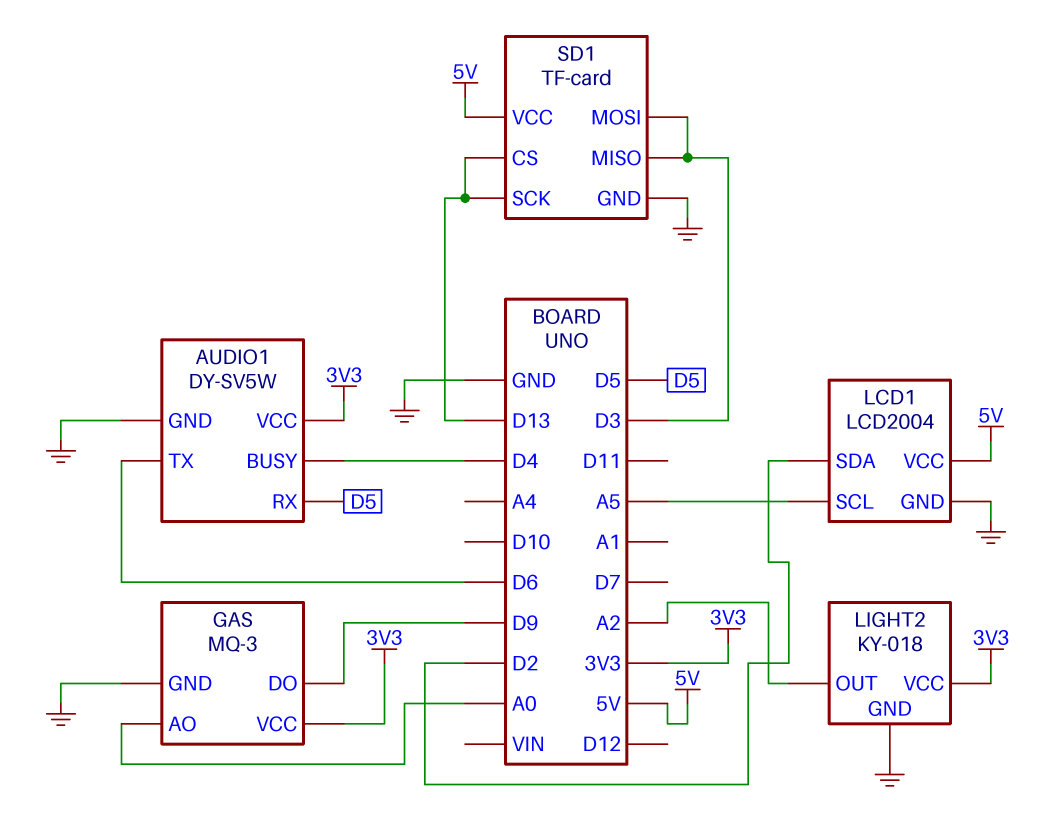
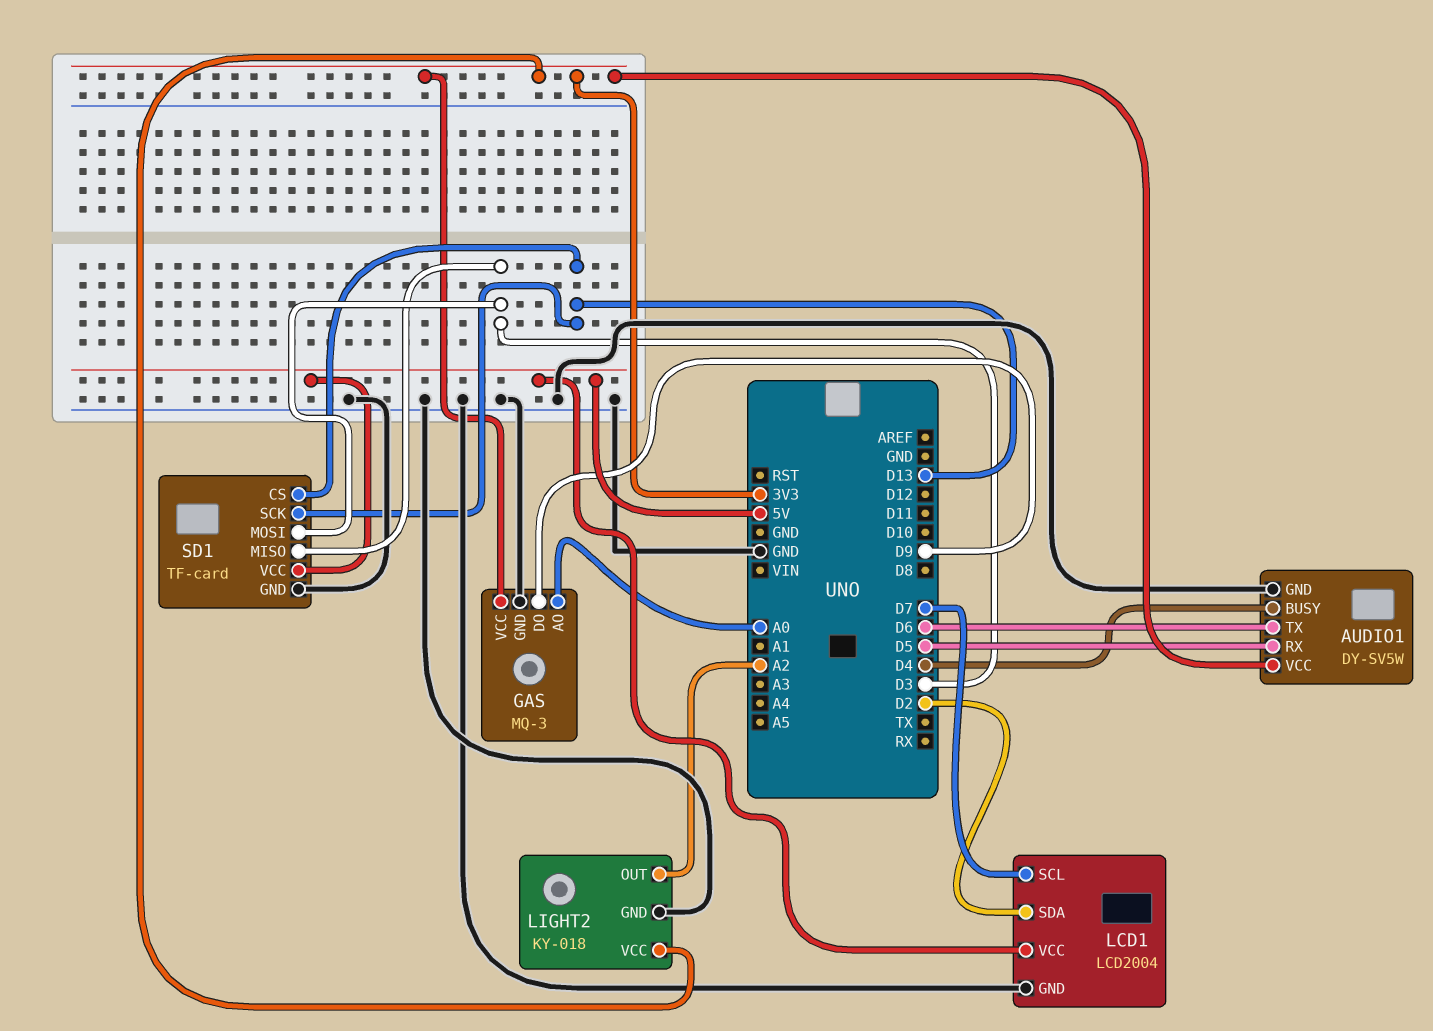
LCD1 pin SCL: A5 -> D7

